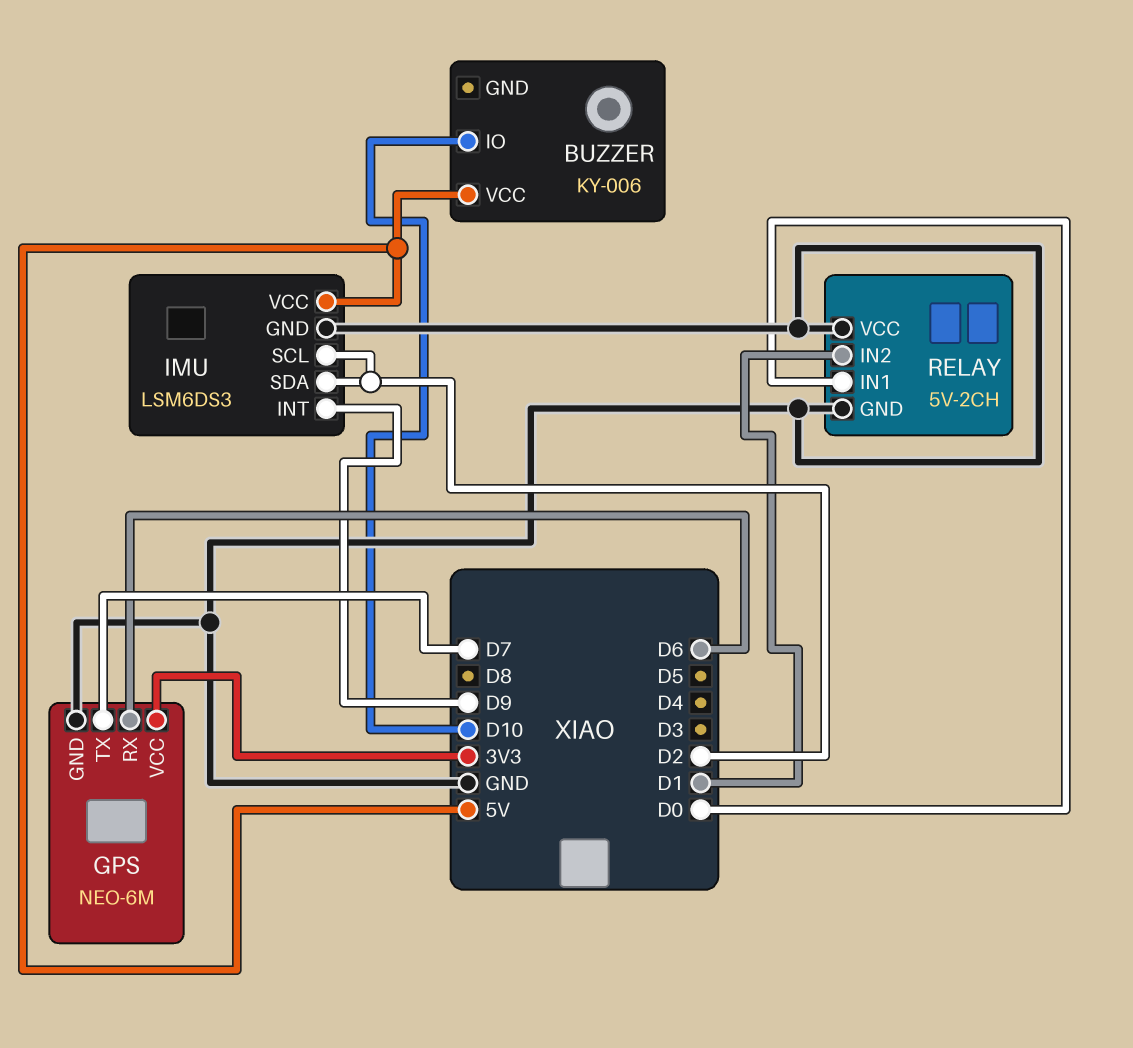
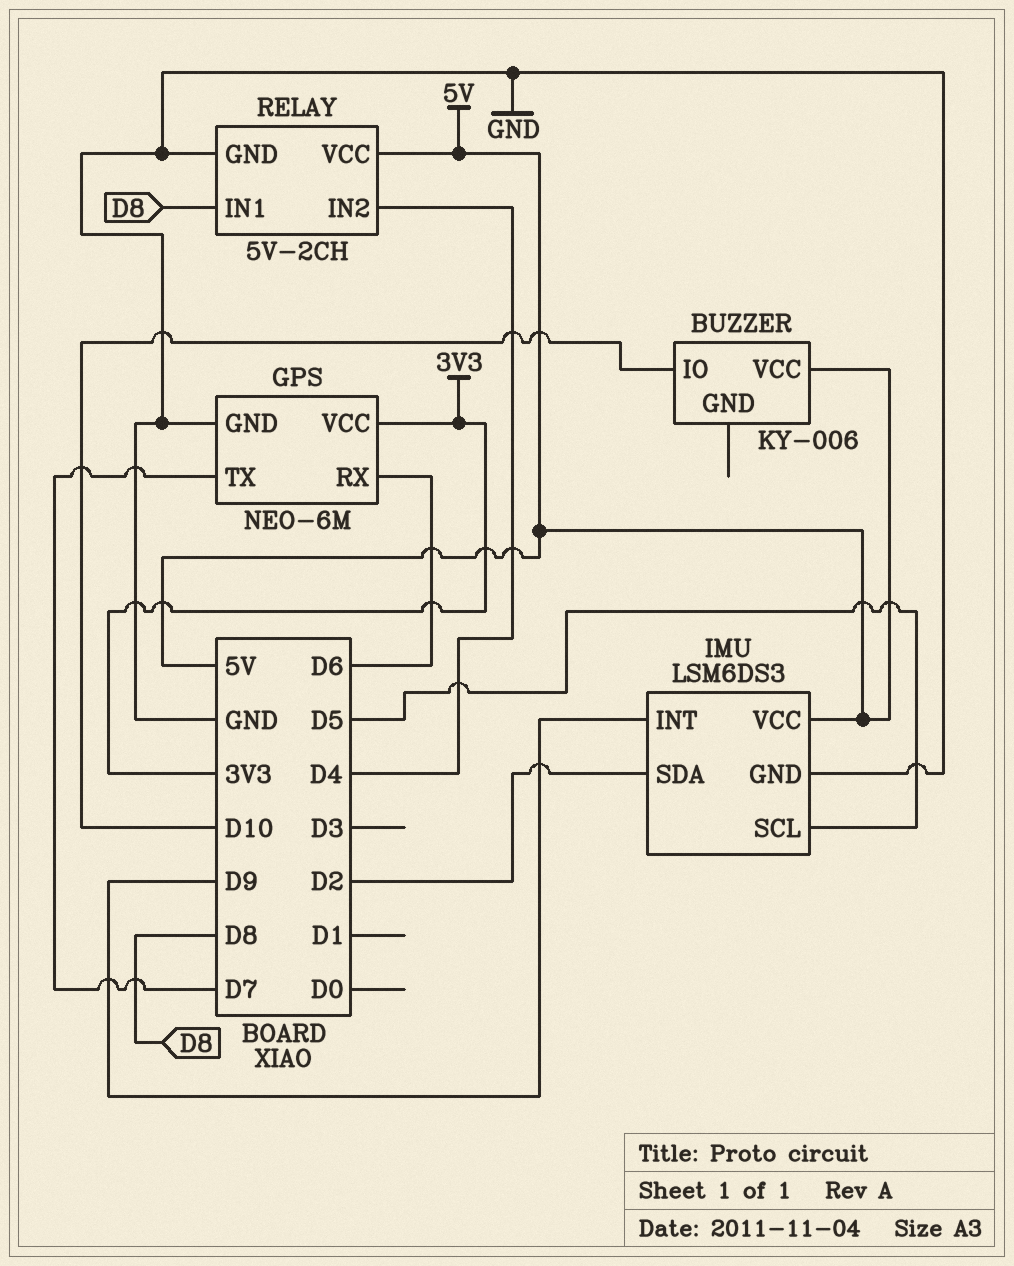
IMU pin SCL: D2 -> D5
RELAY pin IN1: D0 -> D8
RELAY pin IN2: D1 -> D4
RELAY pin VCC: GND -> 5V

